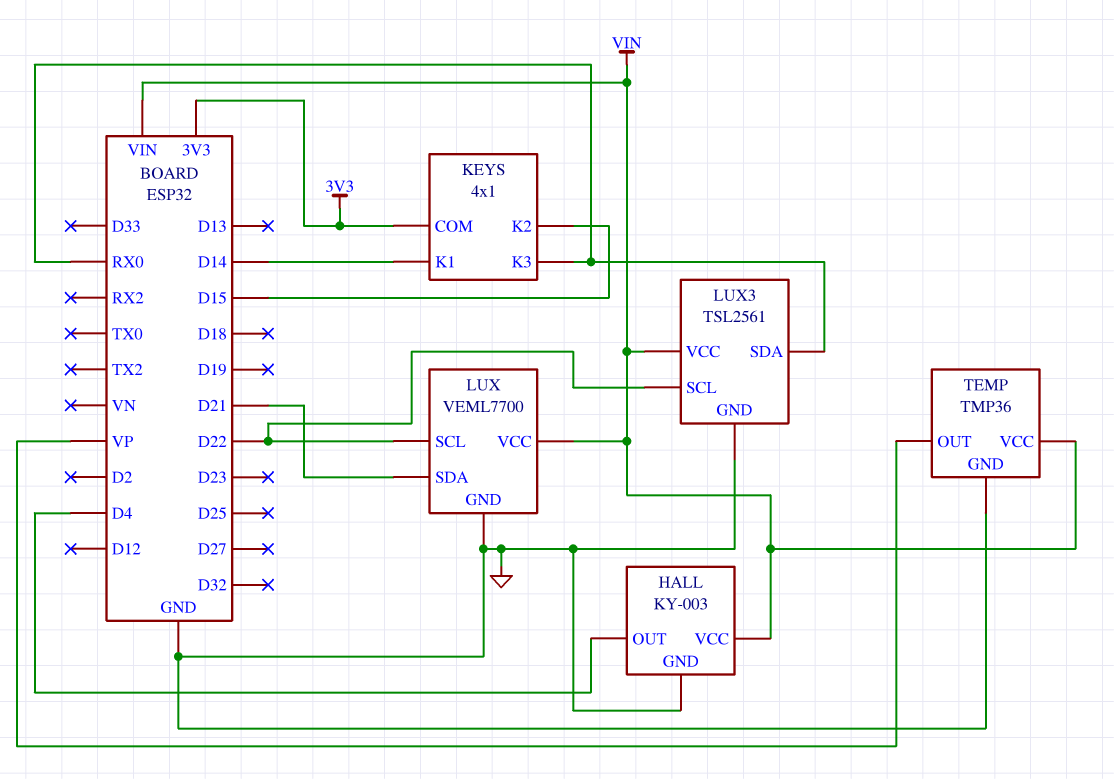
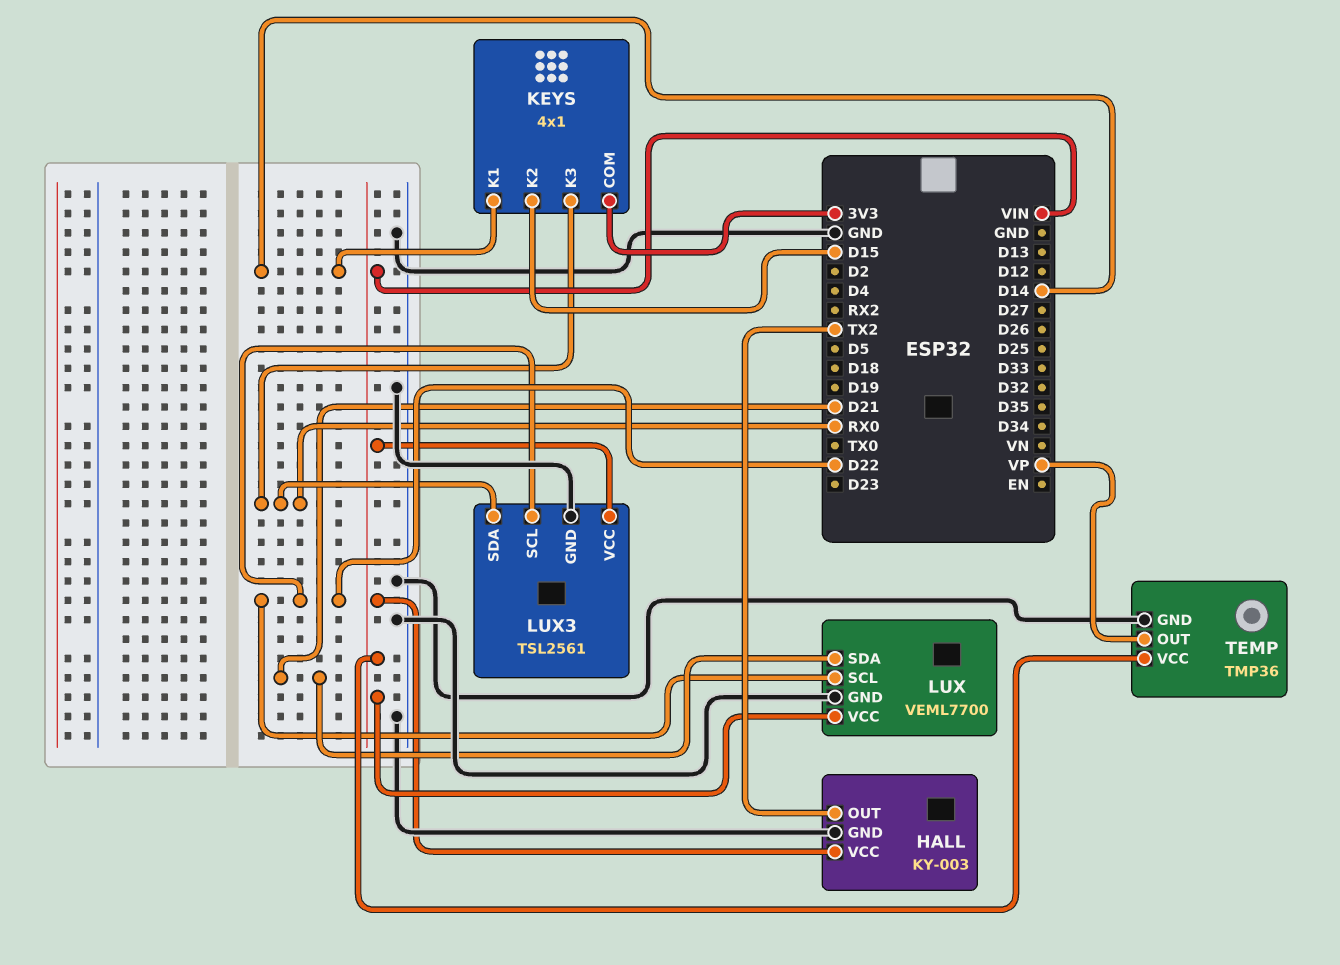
HALL pin OUT: D4 -> TX2

